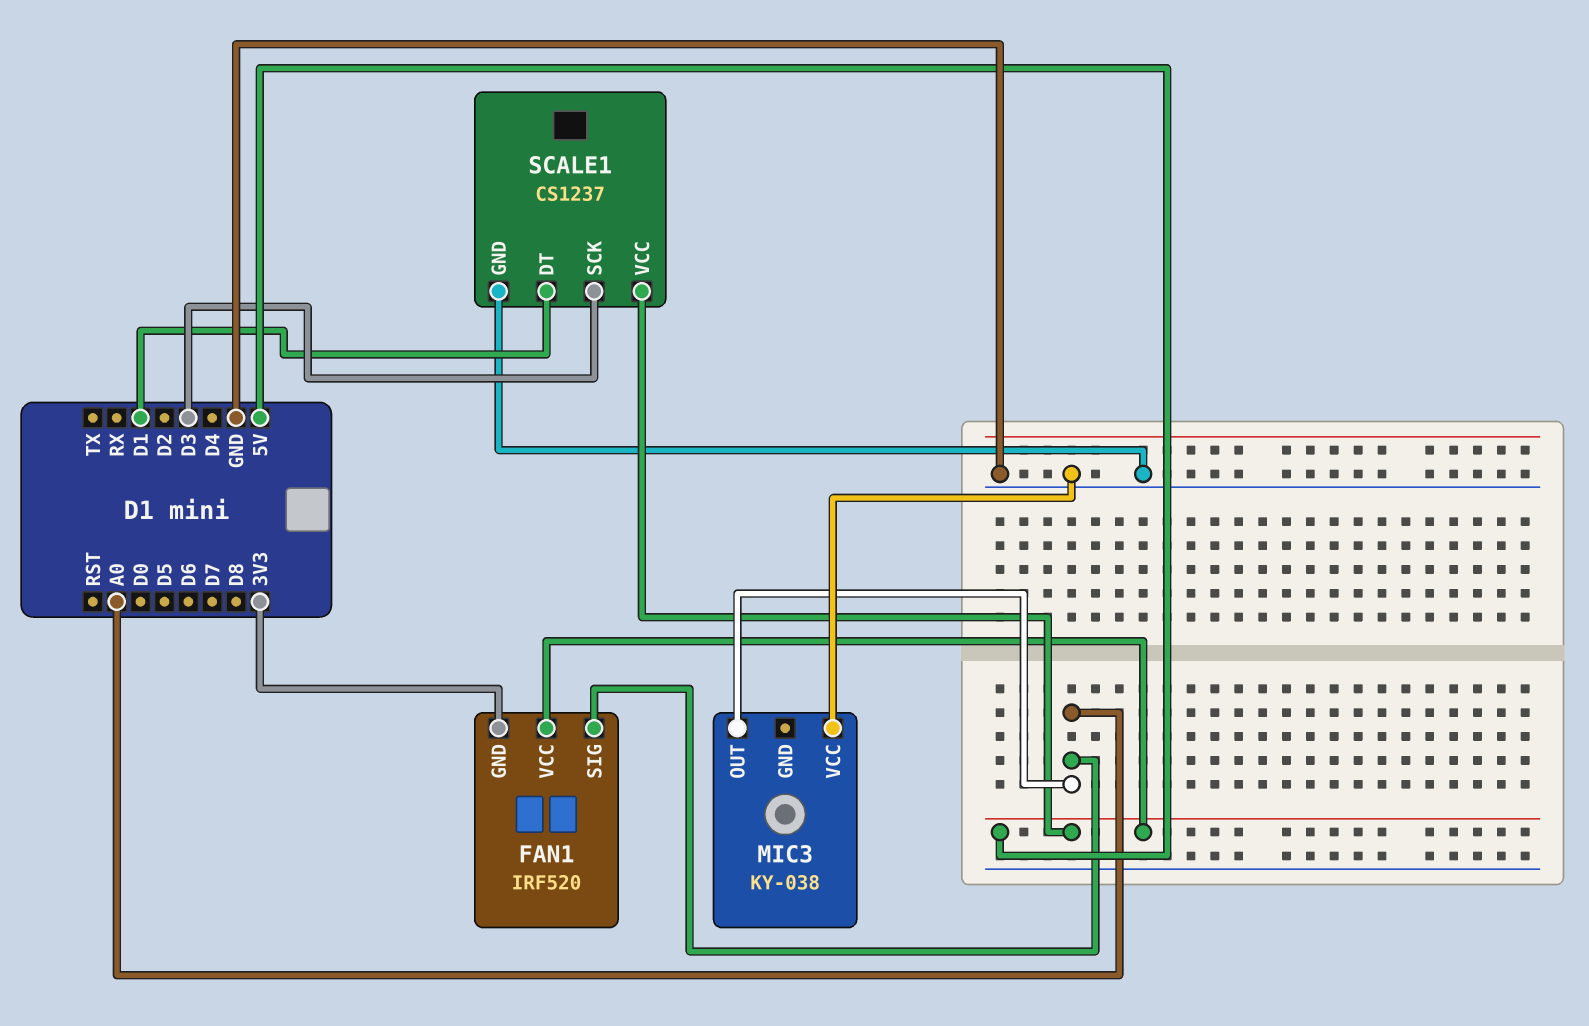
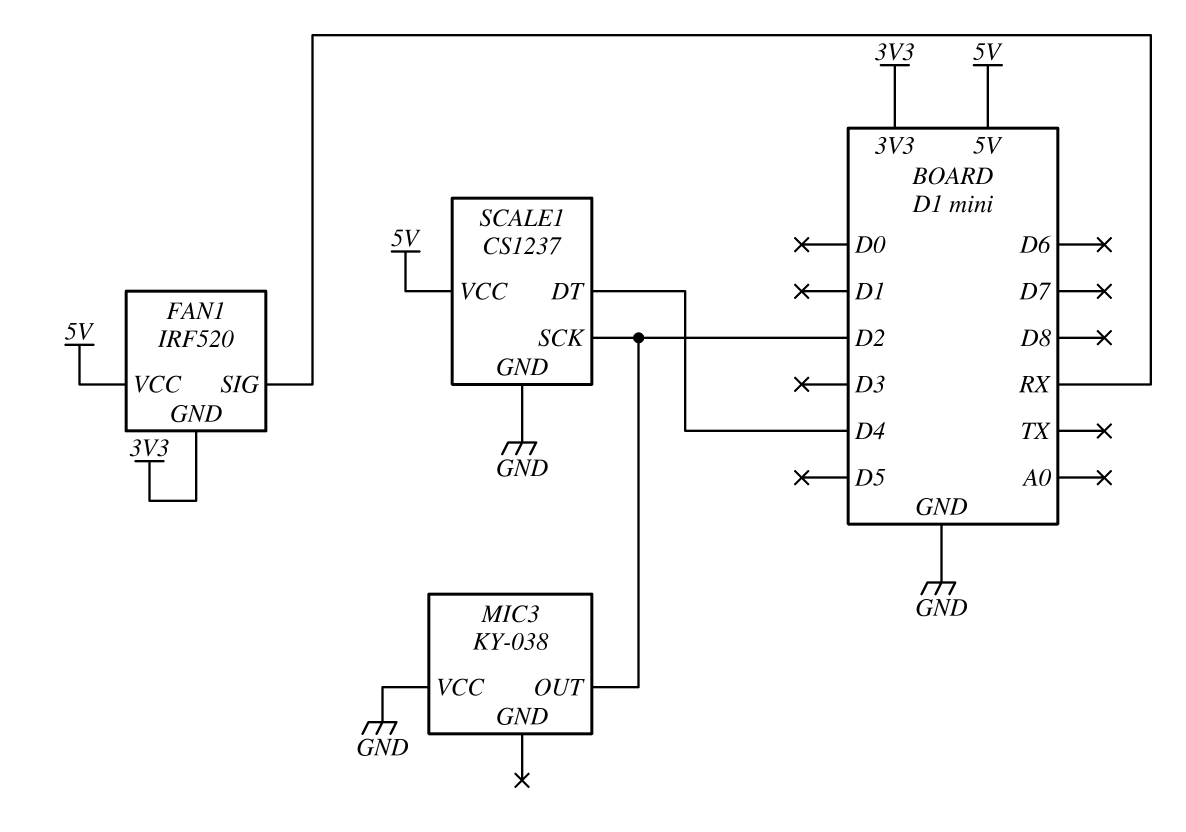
FAN1 pin SIG: A0 -> RX
MIC3 pin OUT: A0 -> D2
SCALE1 pin DT: D1 -> D4
SCALE1 pin SCK: D3 -> D2

